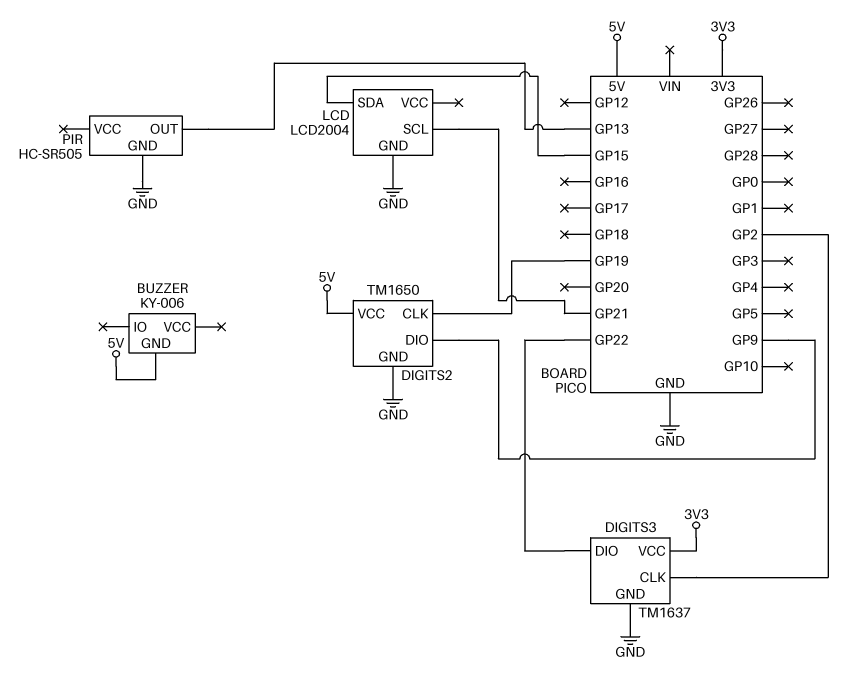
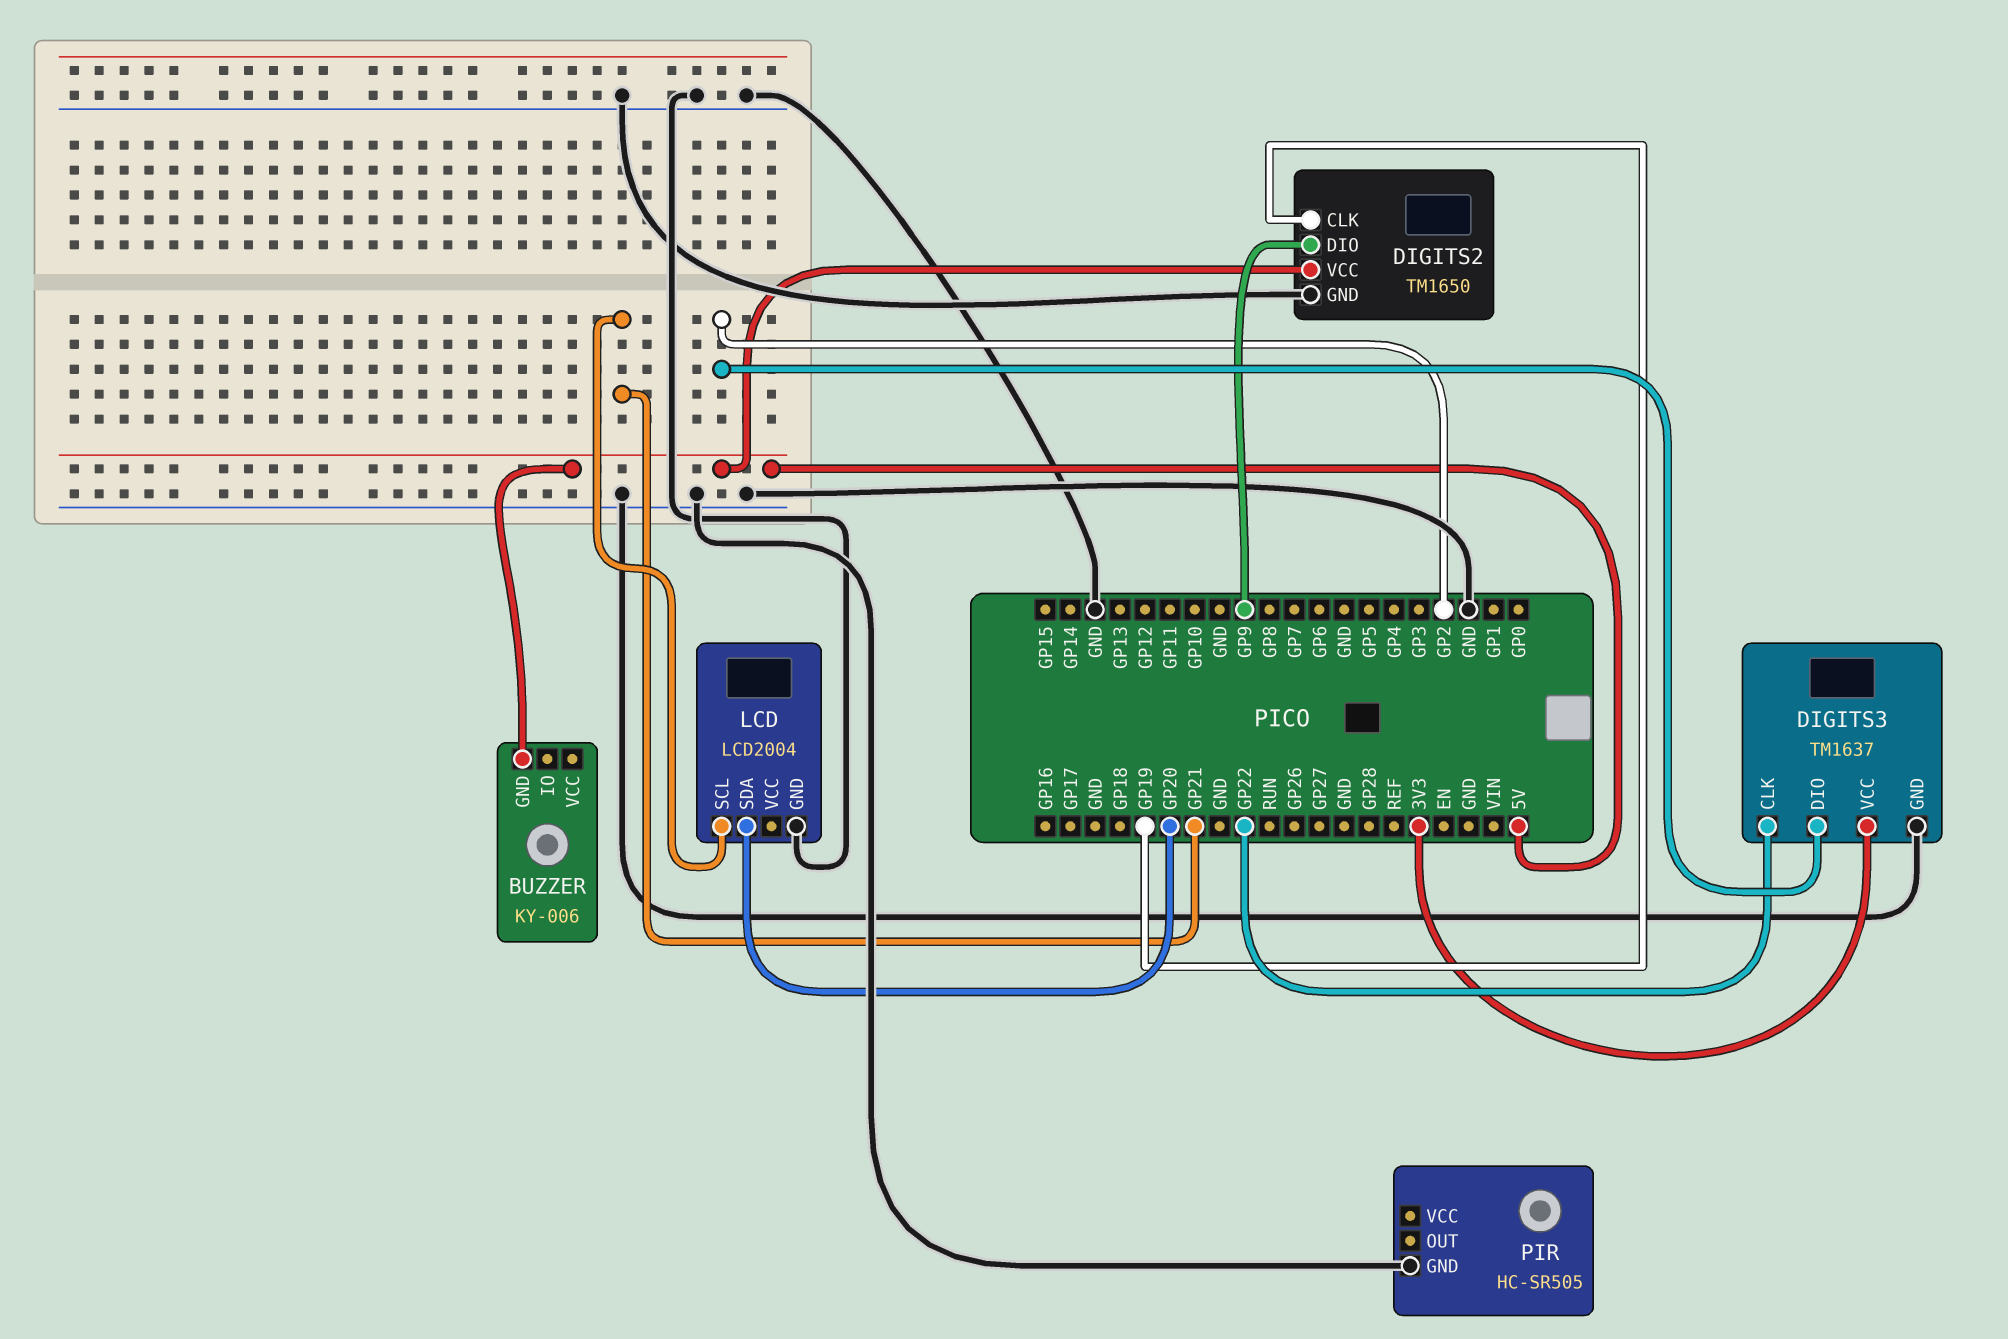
DIGITS3 pin CLK: GP2 -> GP22
DIGITS3 pin DIO: GP22 -> GP2
LCD pin SDA: GP15 -> GP20
PIR pin OUT: GP13 -> none

